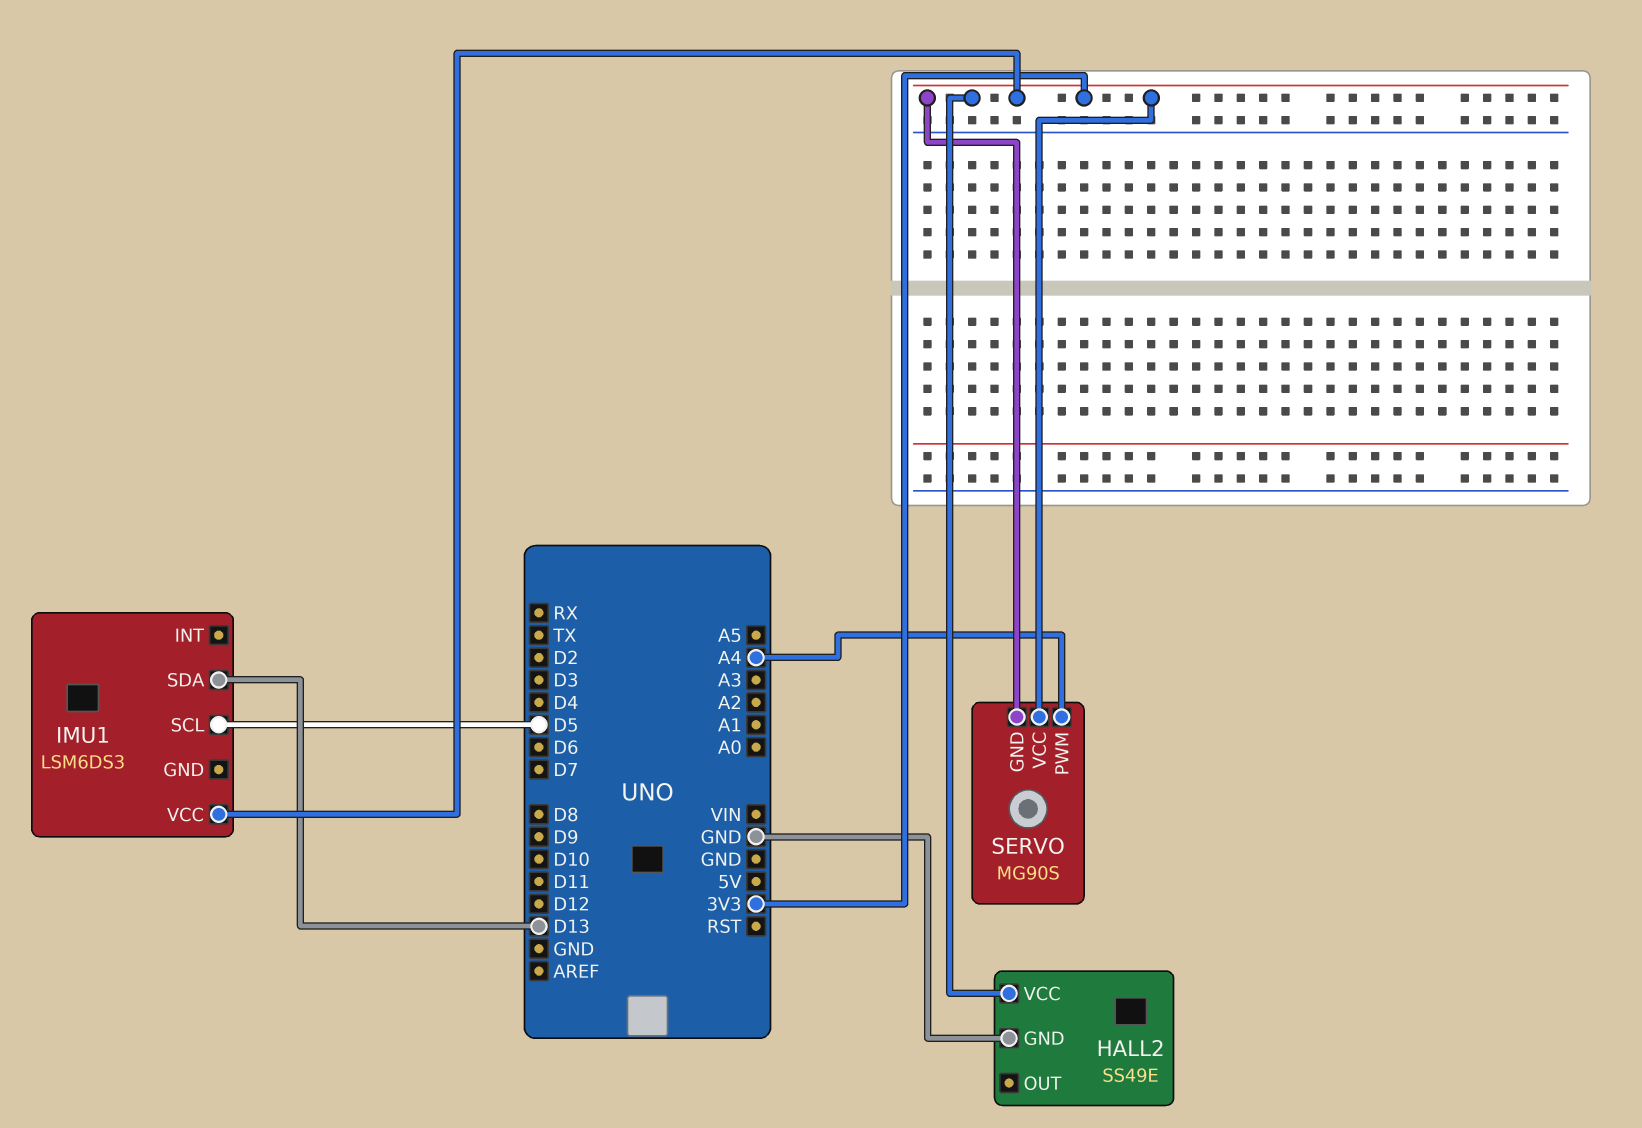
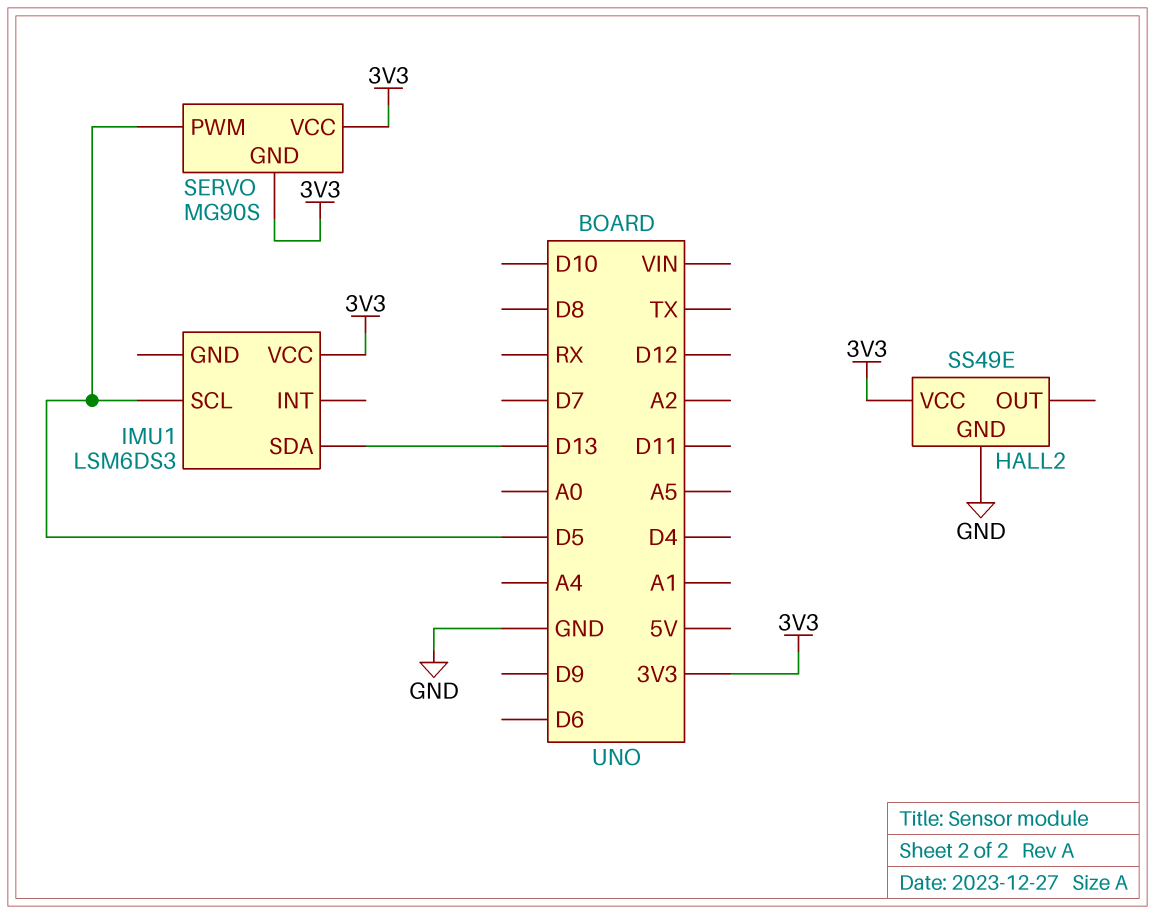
SERVO pin PWM: A4 -> D5

